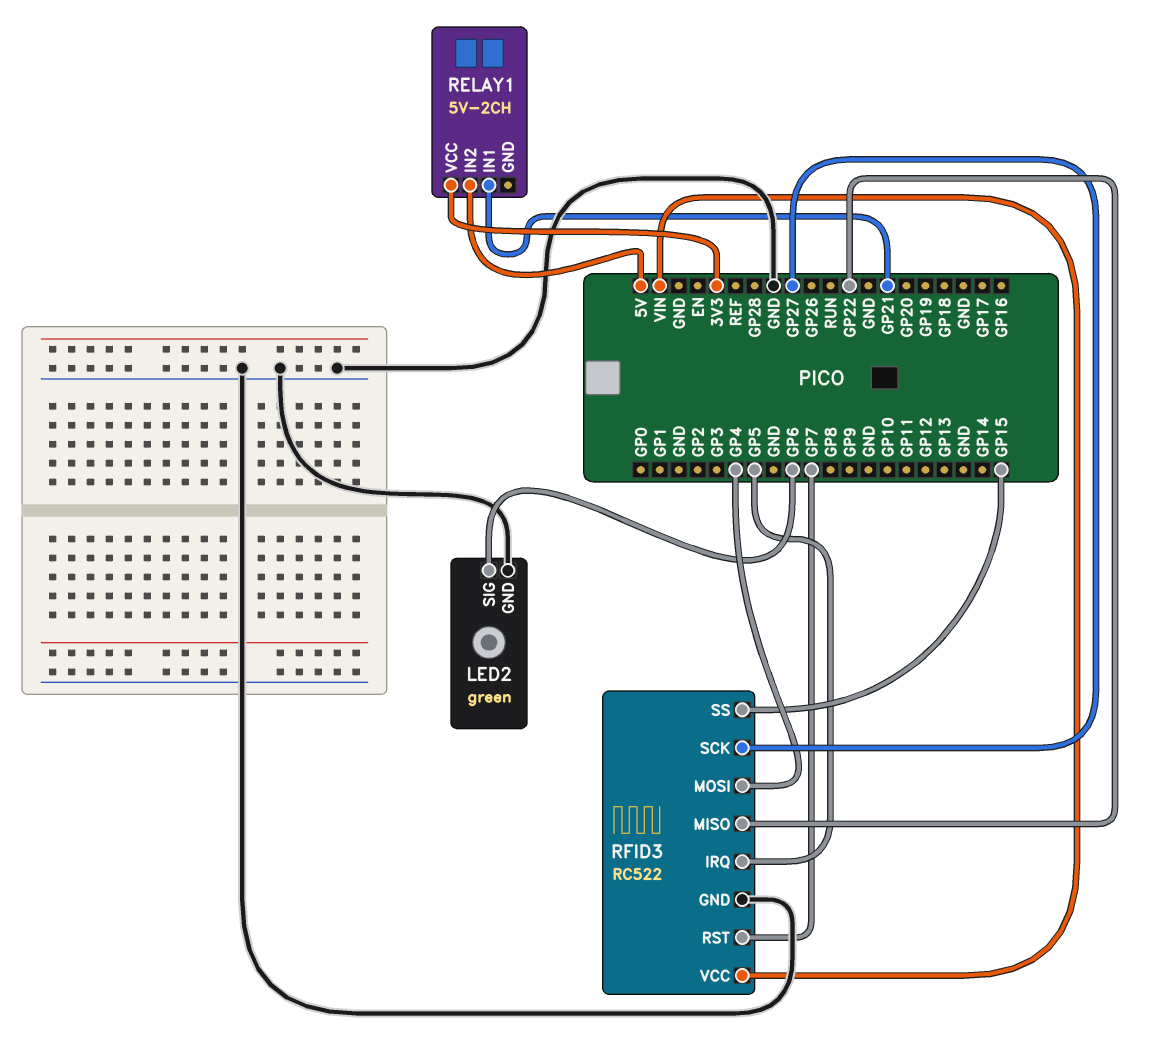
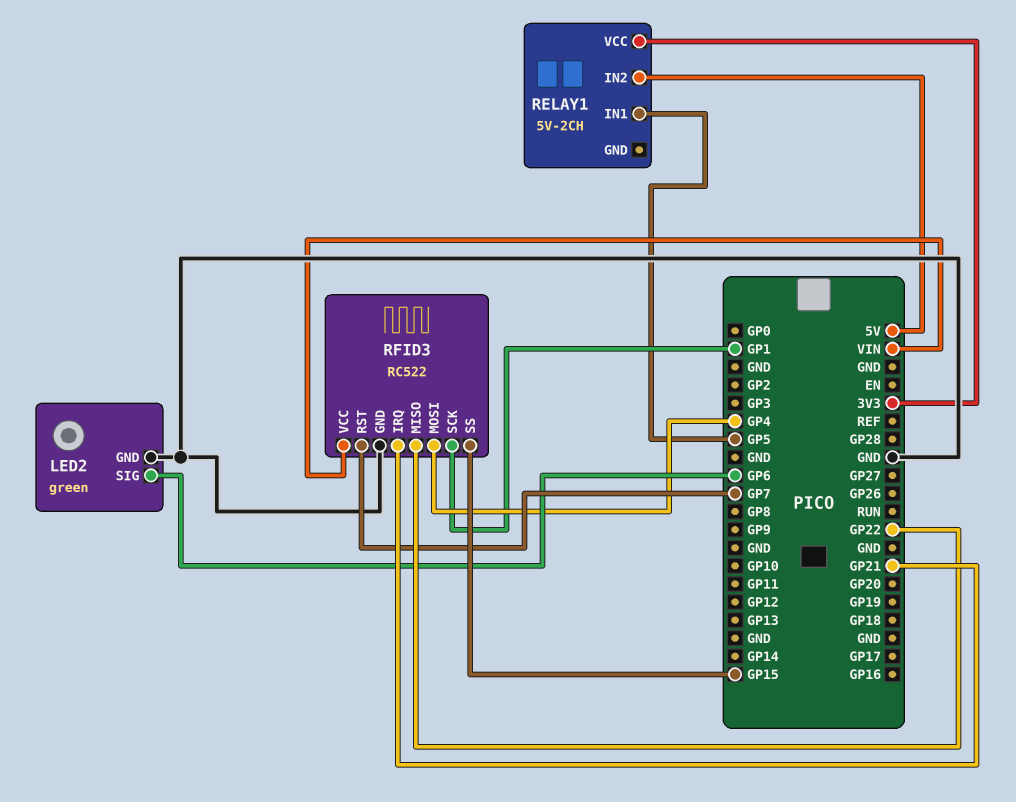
RELAY1 pin IN1: GP21 -> GP5
RFID3 pin IRQ: GP5 -> GP21
RFID3 pin SCK: GP27 -> GP1

